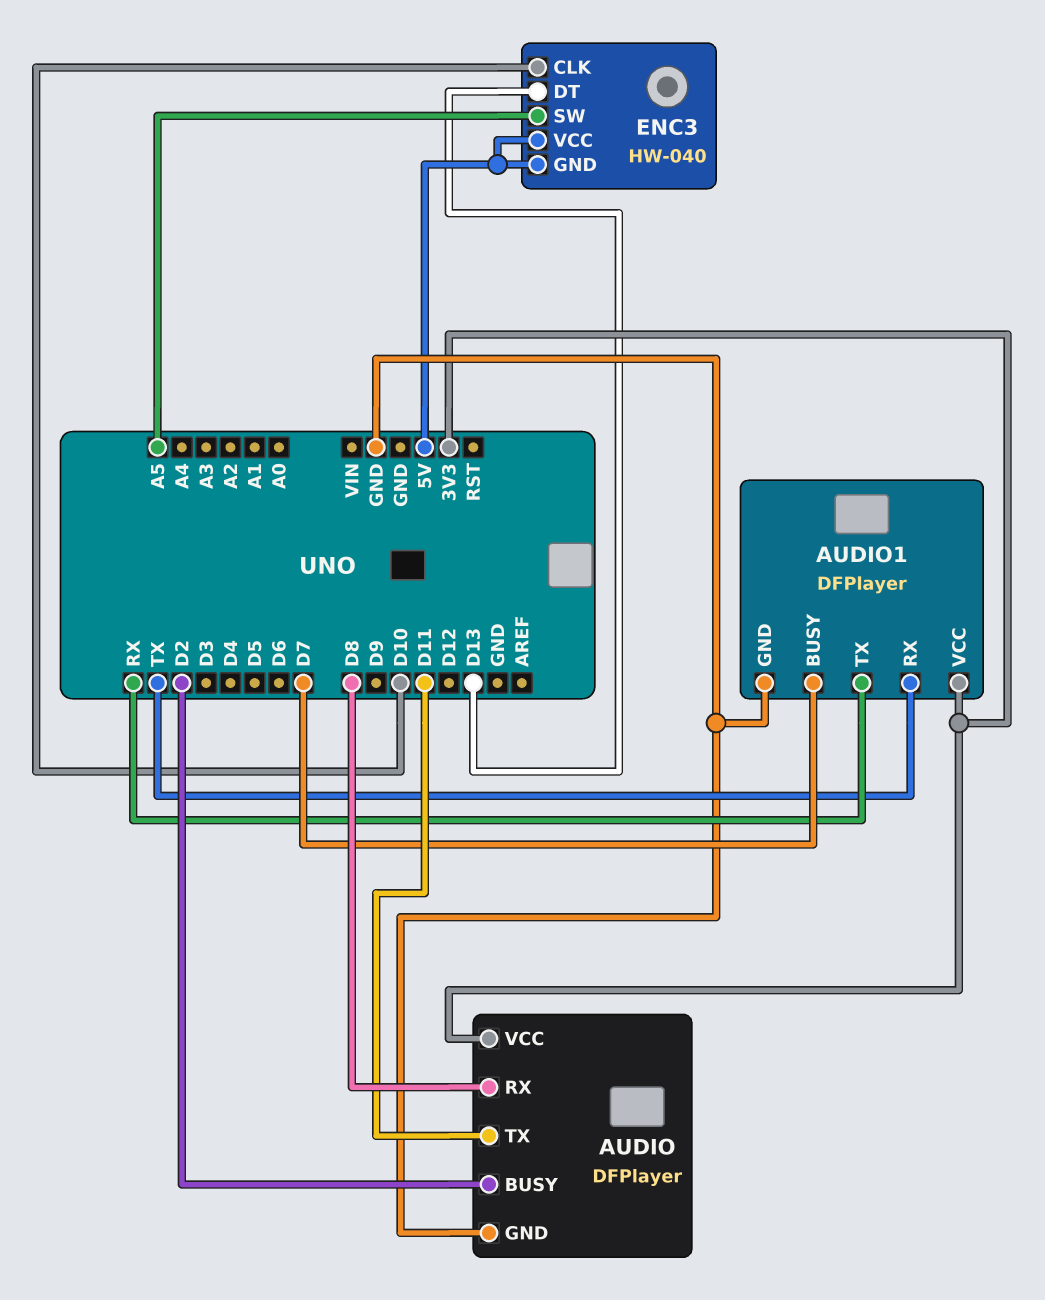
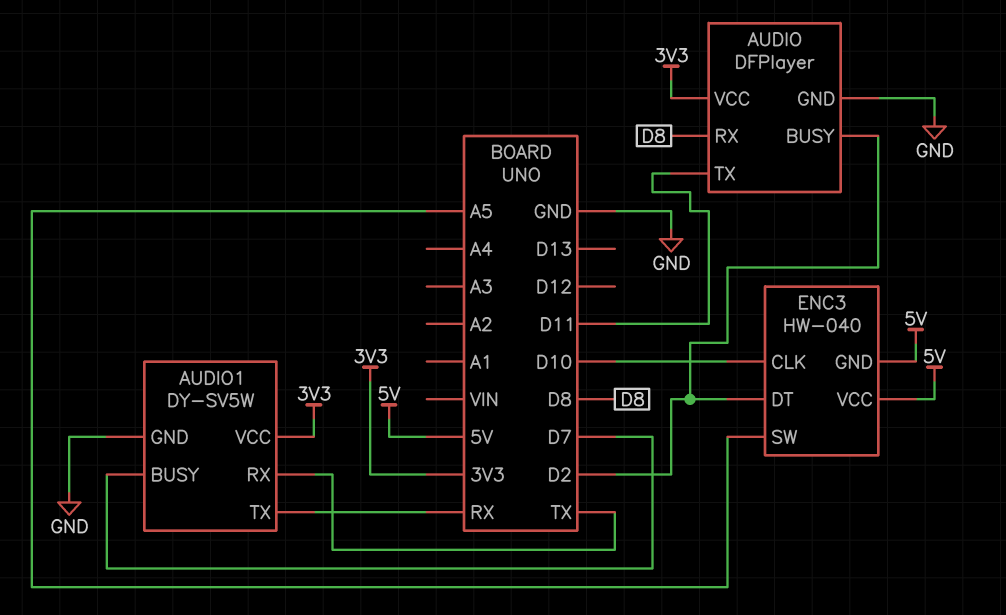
AUDIO1: DFPlayer -> DY-SV5W
ENC3 pin DT: D13 -> D2

